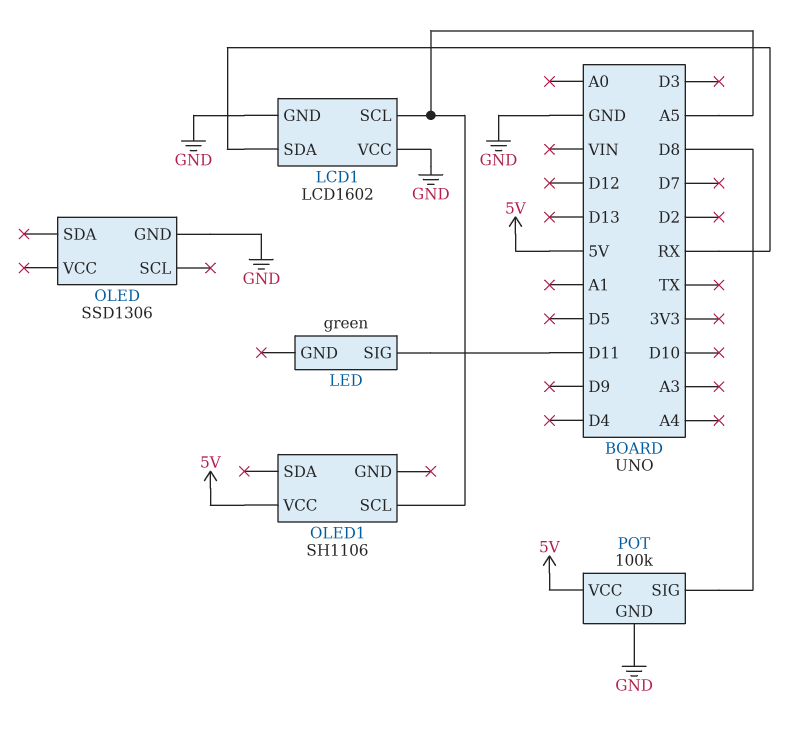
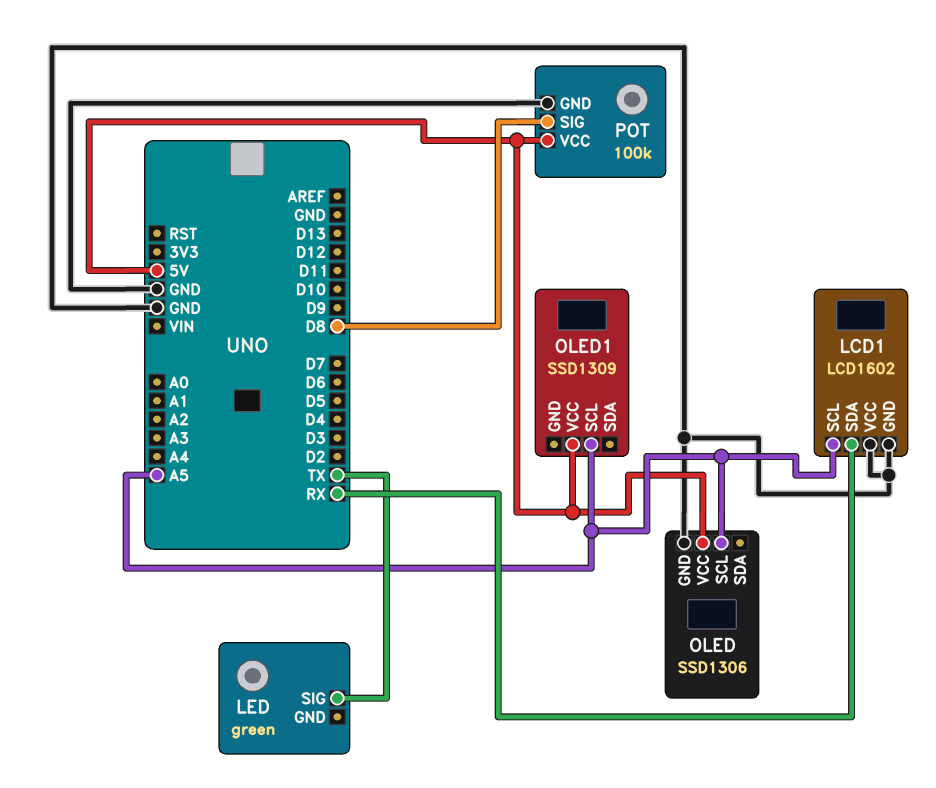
LED pin SIG: D11 -> TX
OLED pin SCL: none -> A5
OLED pin VCC: none -> 5V
OLED1: SH1106 -> SSD1309

